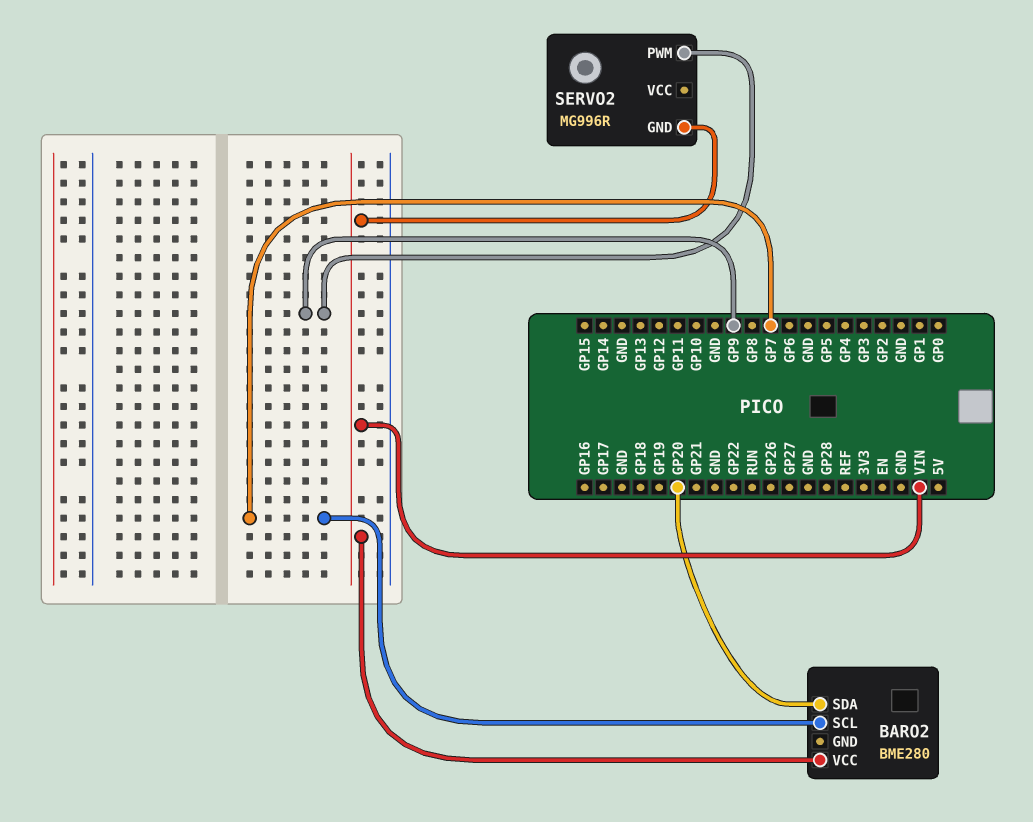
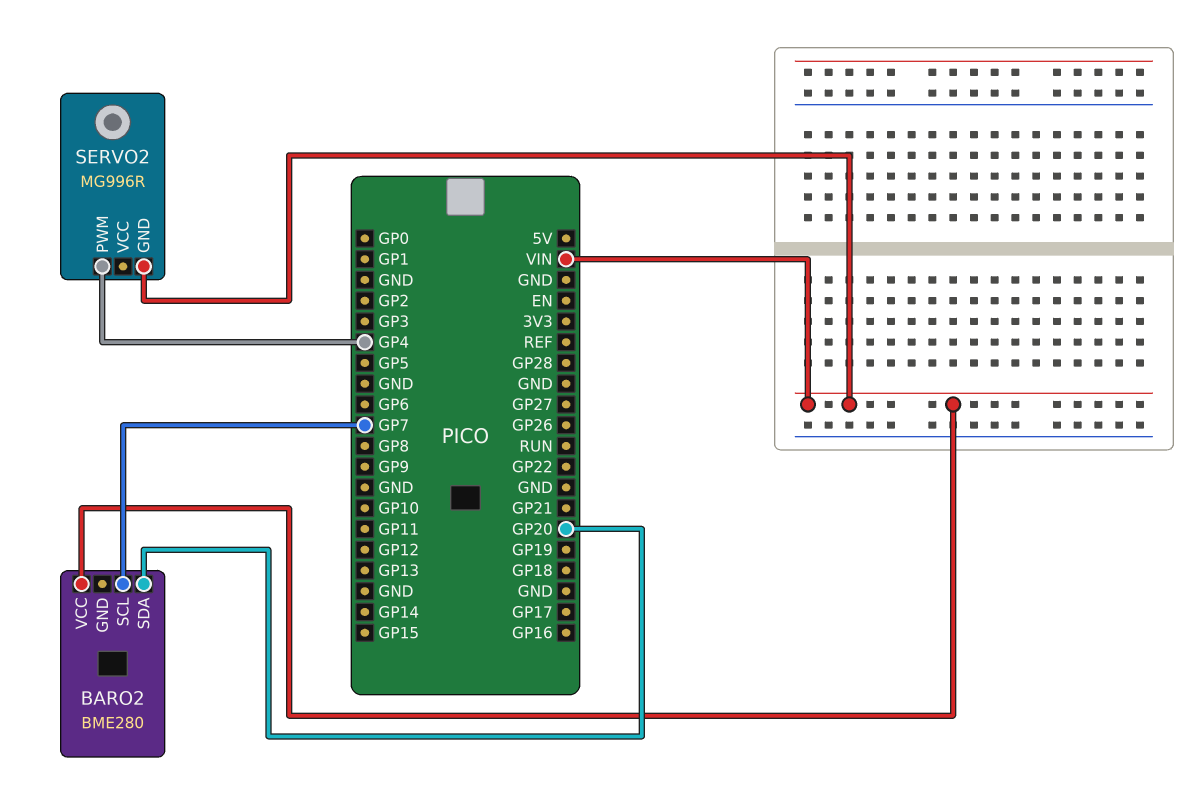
SERVO2 pin PWM: GP9 -> GP4

